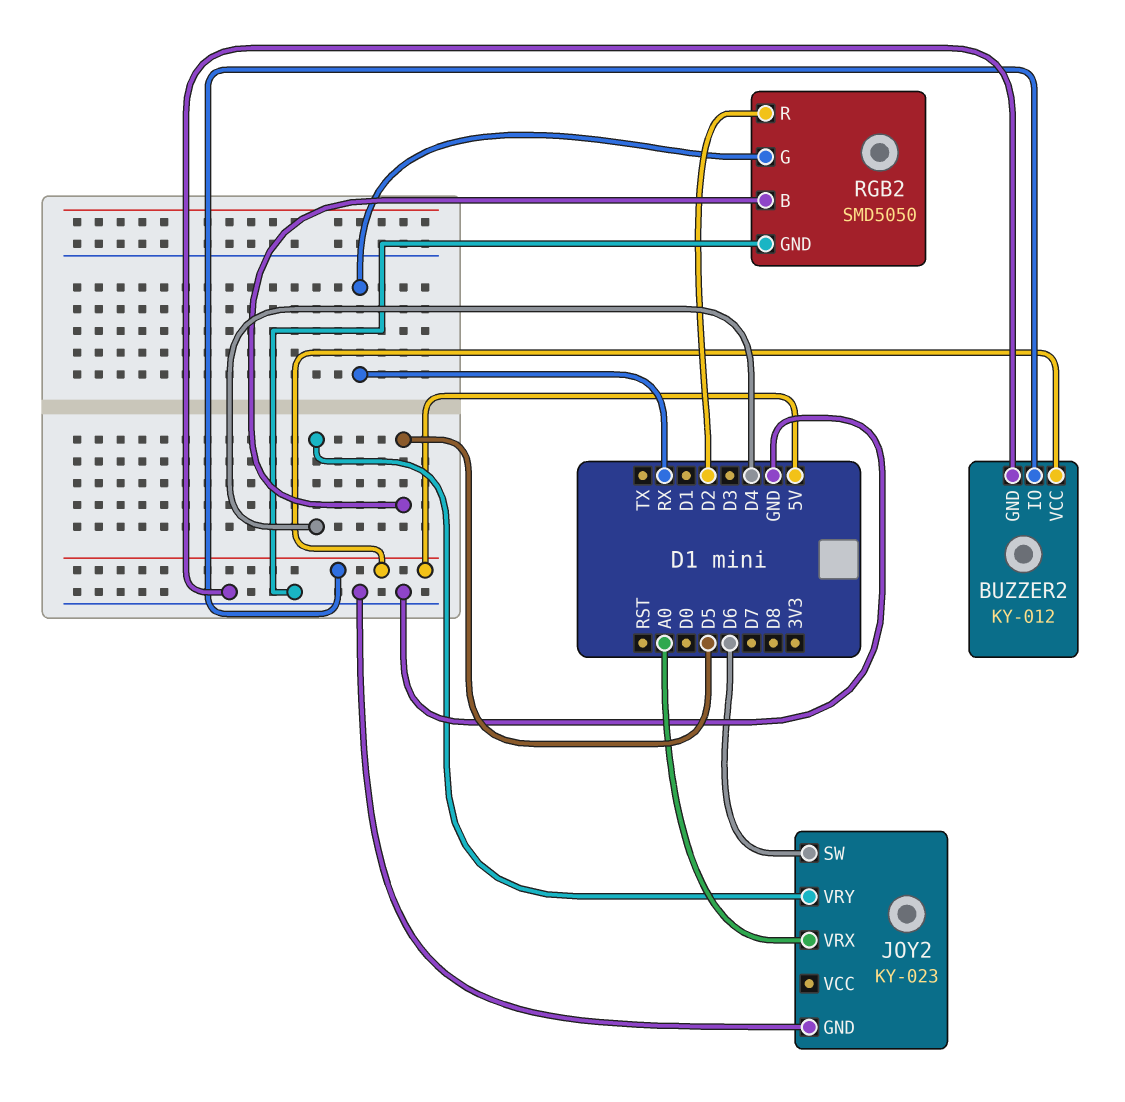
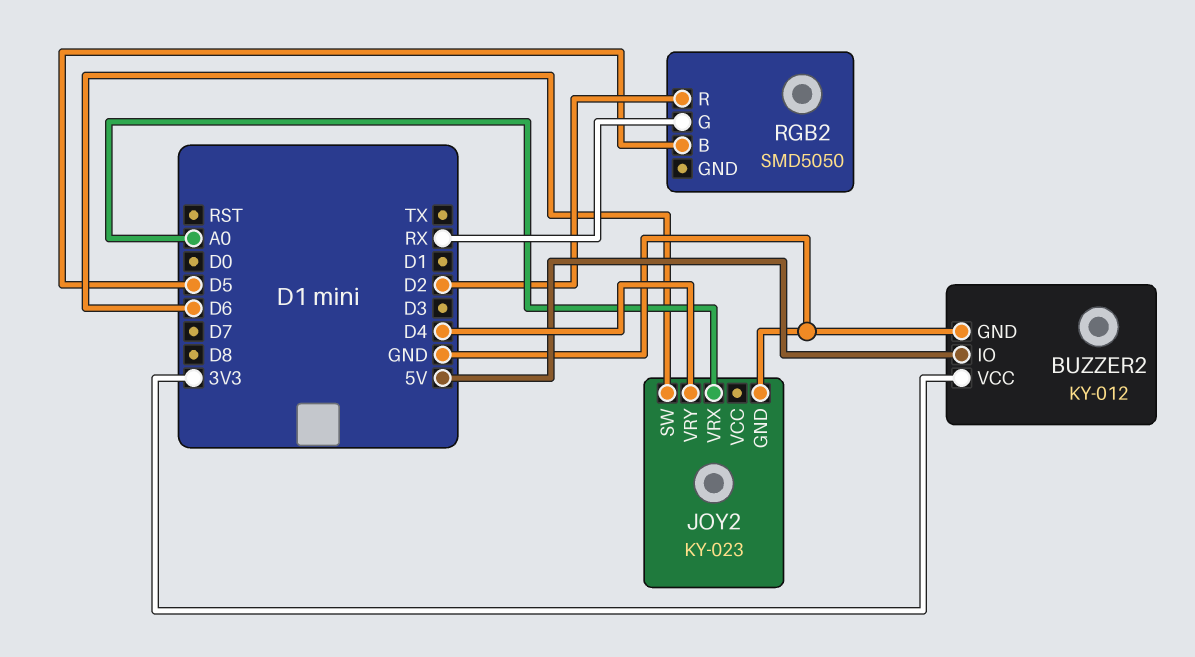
BUZZER2 pin VCC: 5V -> 3V3
RGB2 pin GND: GND -> none

